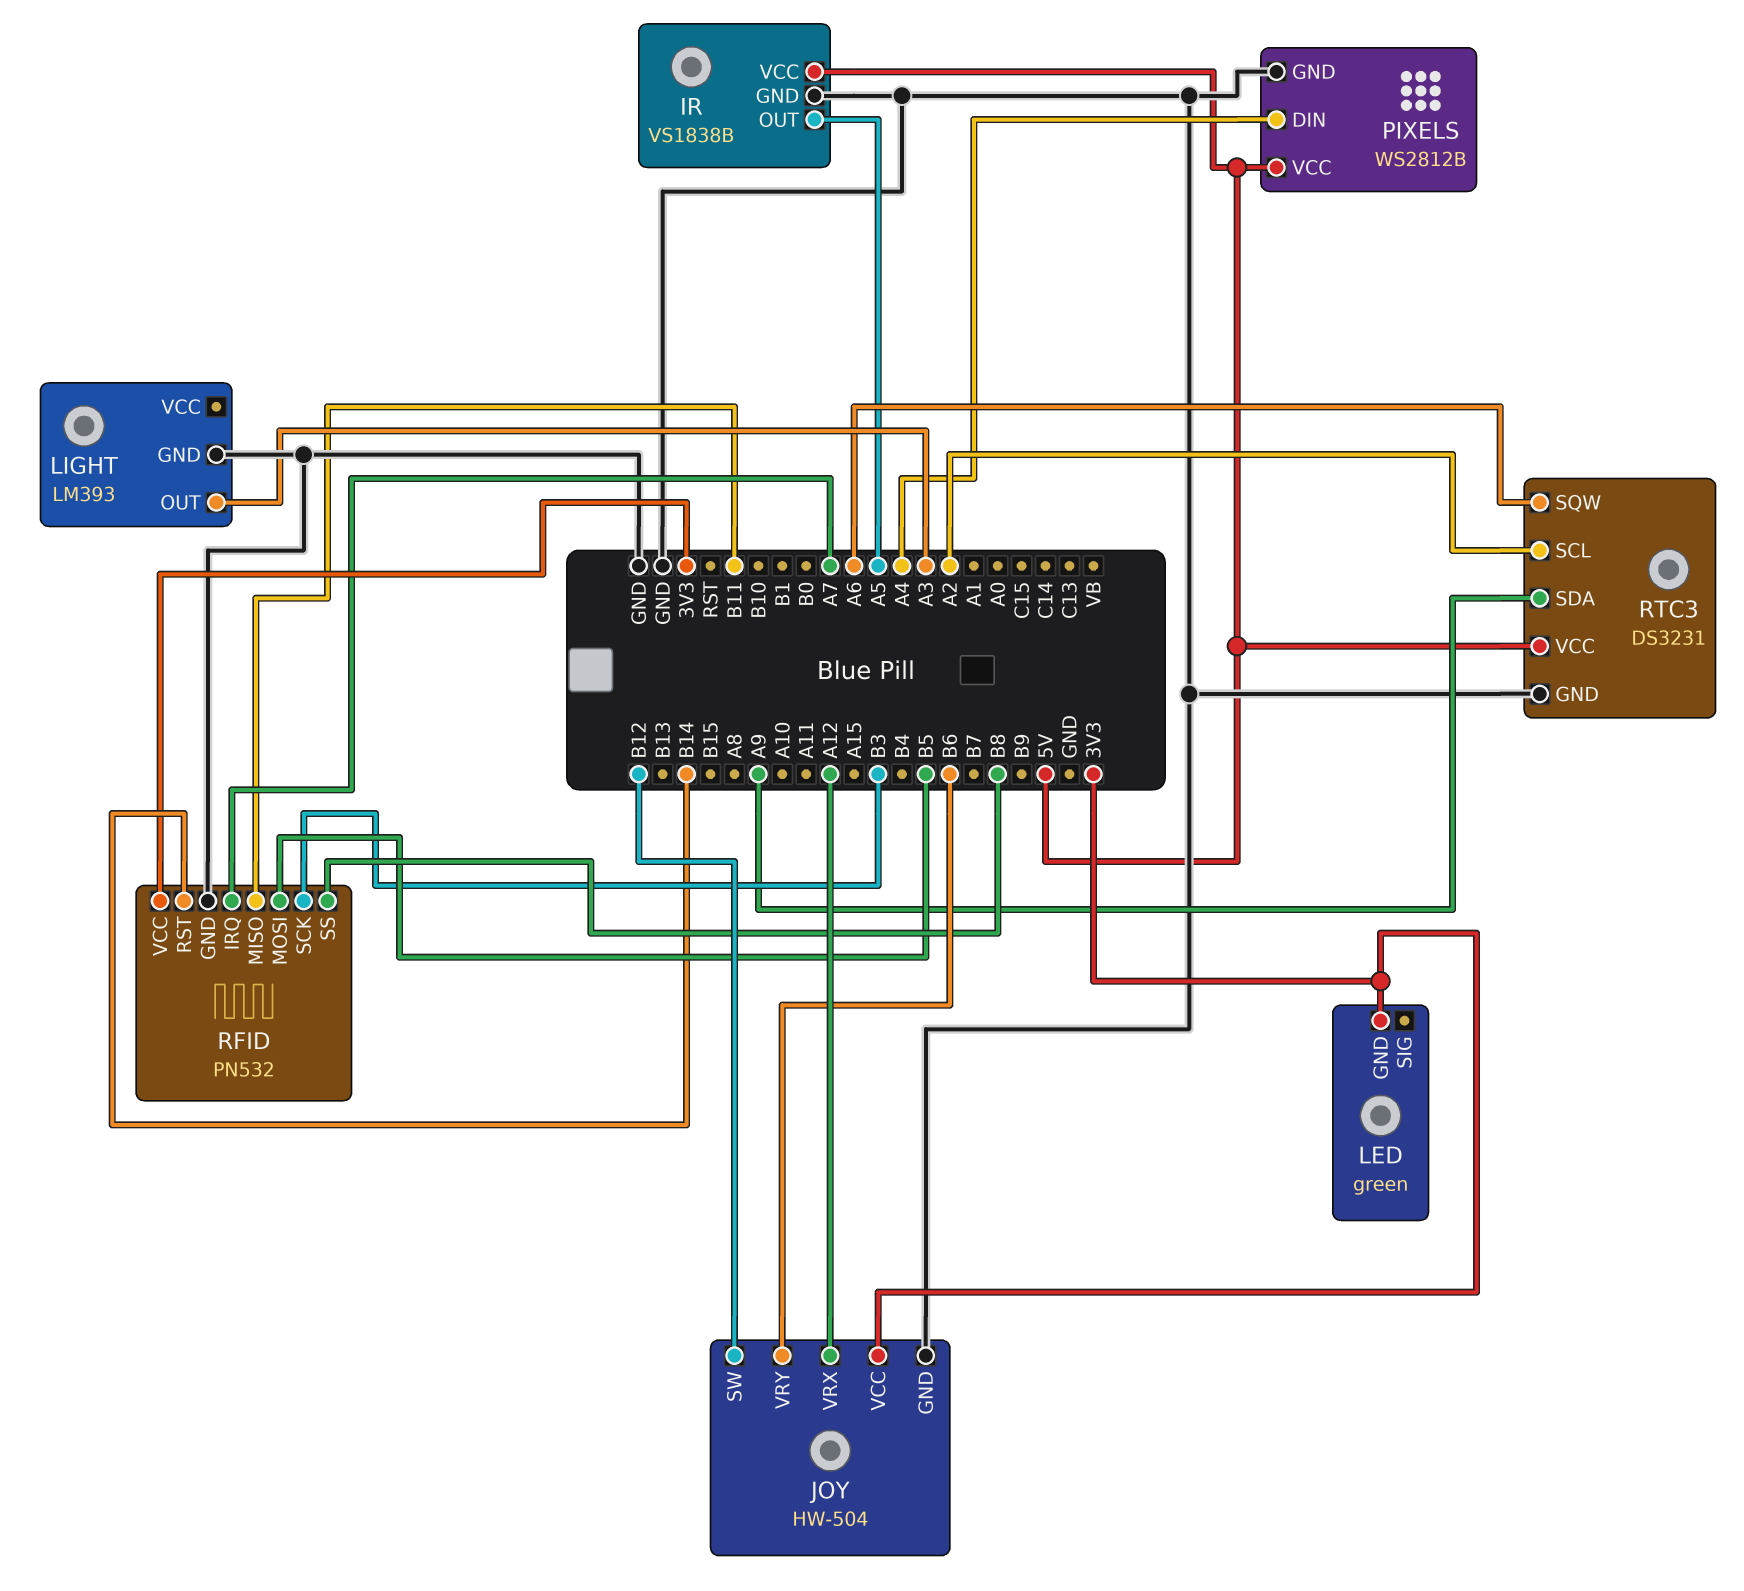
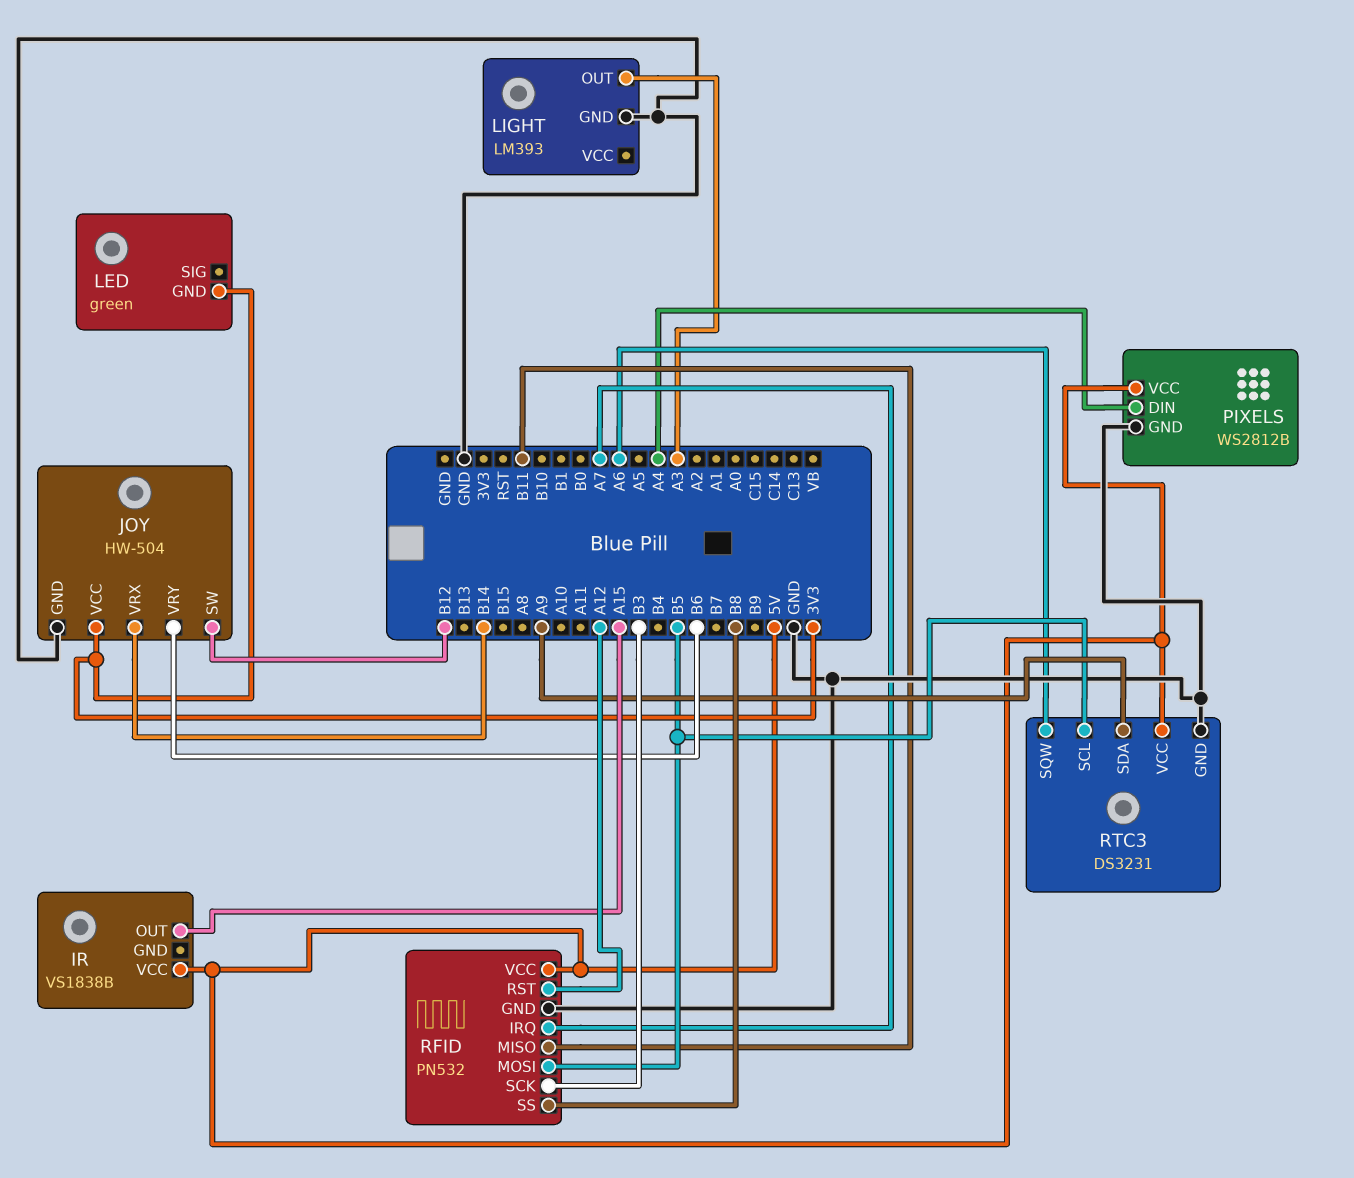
IR pin GND: GND -> none
IR pin OUT: A5 -> A15
JOY pin VRX: A12 -> B14
RFID pin RST: B14 -> A12
RFID pin VCC: 3V3 -> 5V
RTC3 pin SCL: A2 -> B5

